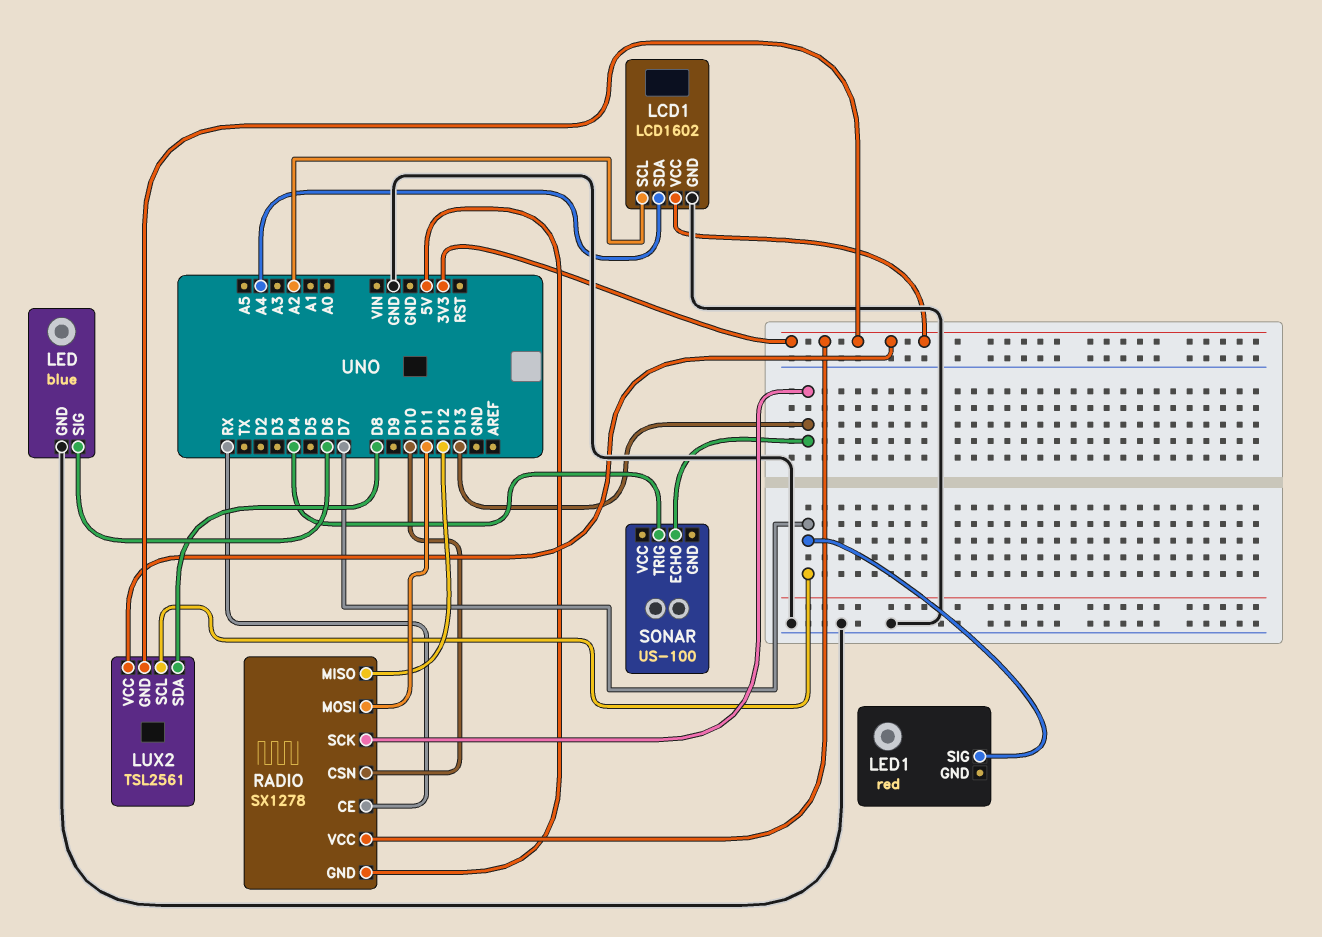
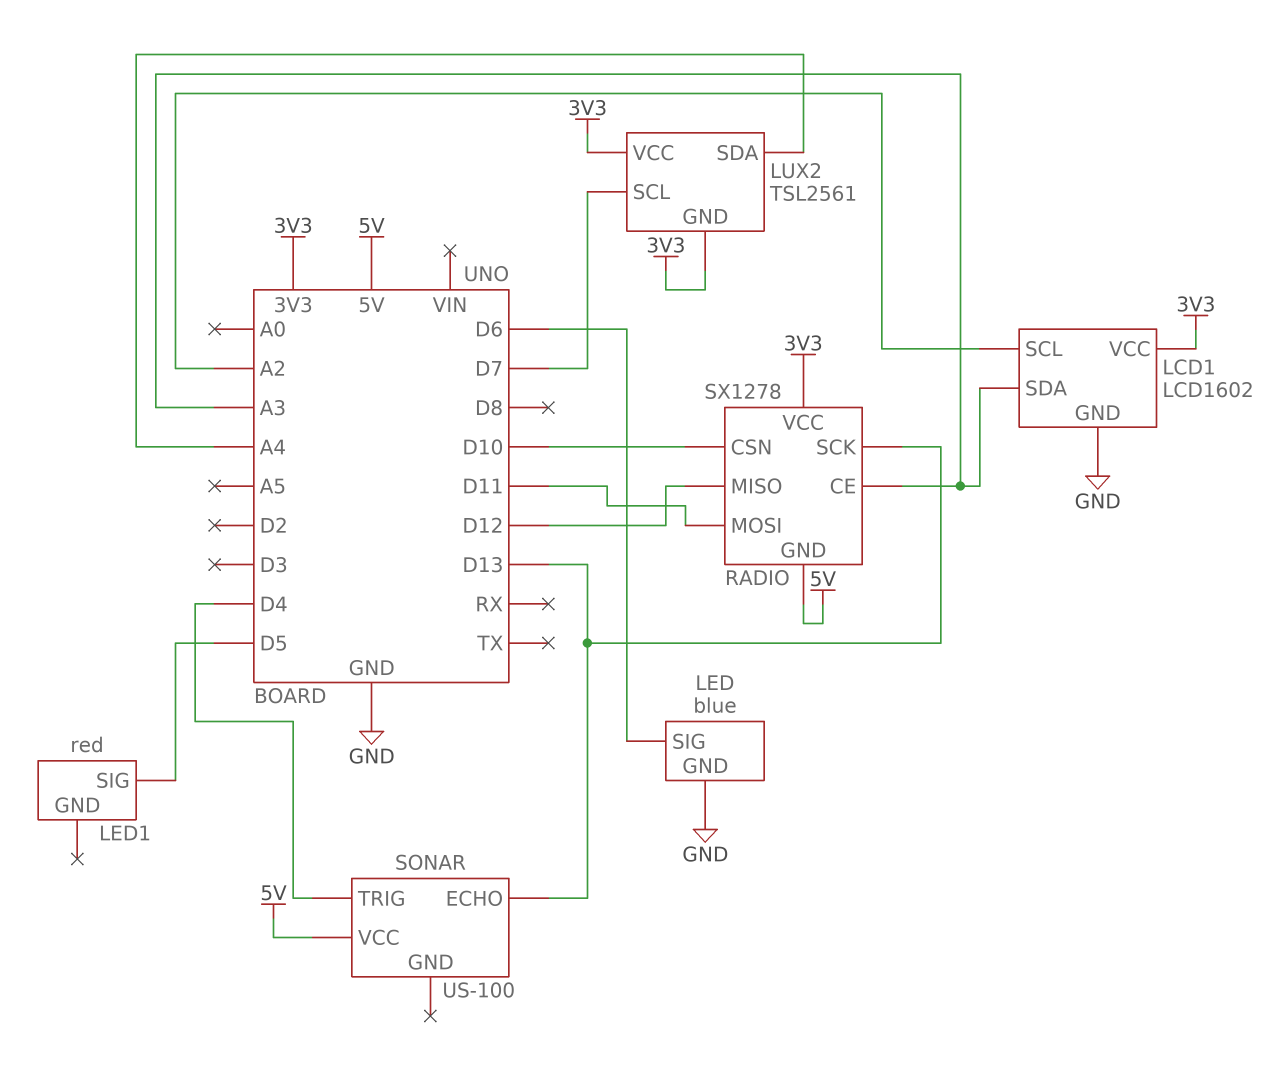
LCD1 pin SDA: A4 -> A3
LED1 pin SIG: D7 -> D5
LUX2 pin SDA: D8 -> A4
RADIO pin CE: RX -> A3
SONAR pin VCC: none -> 5V

